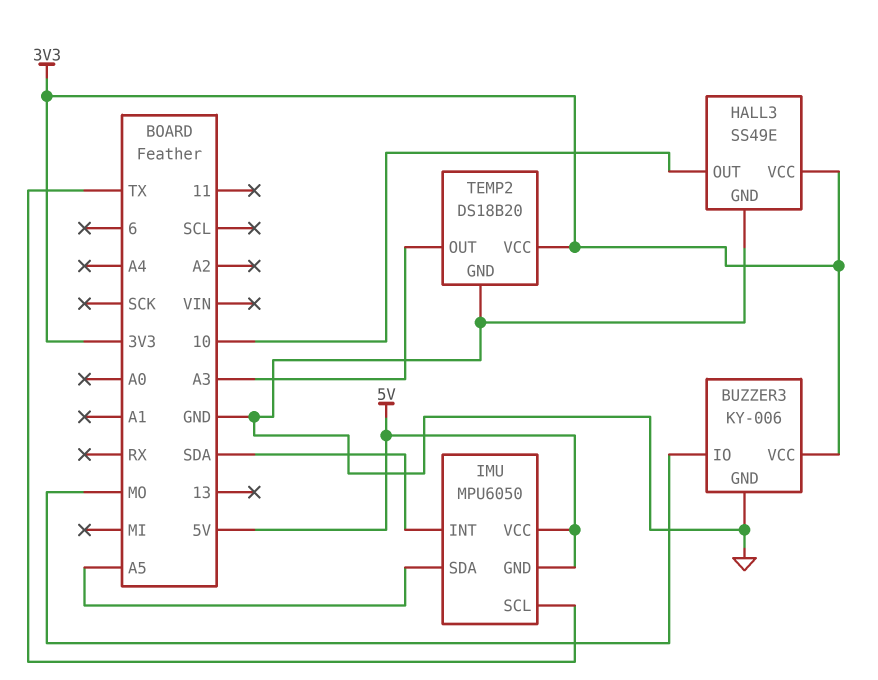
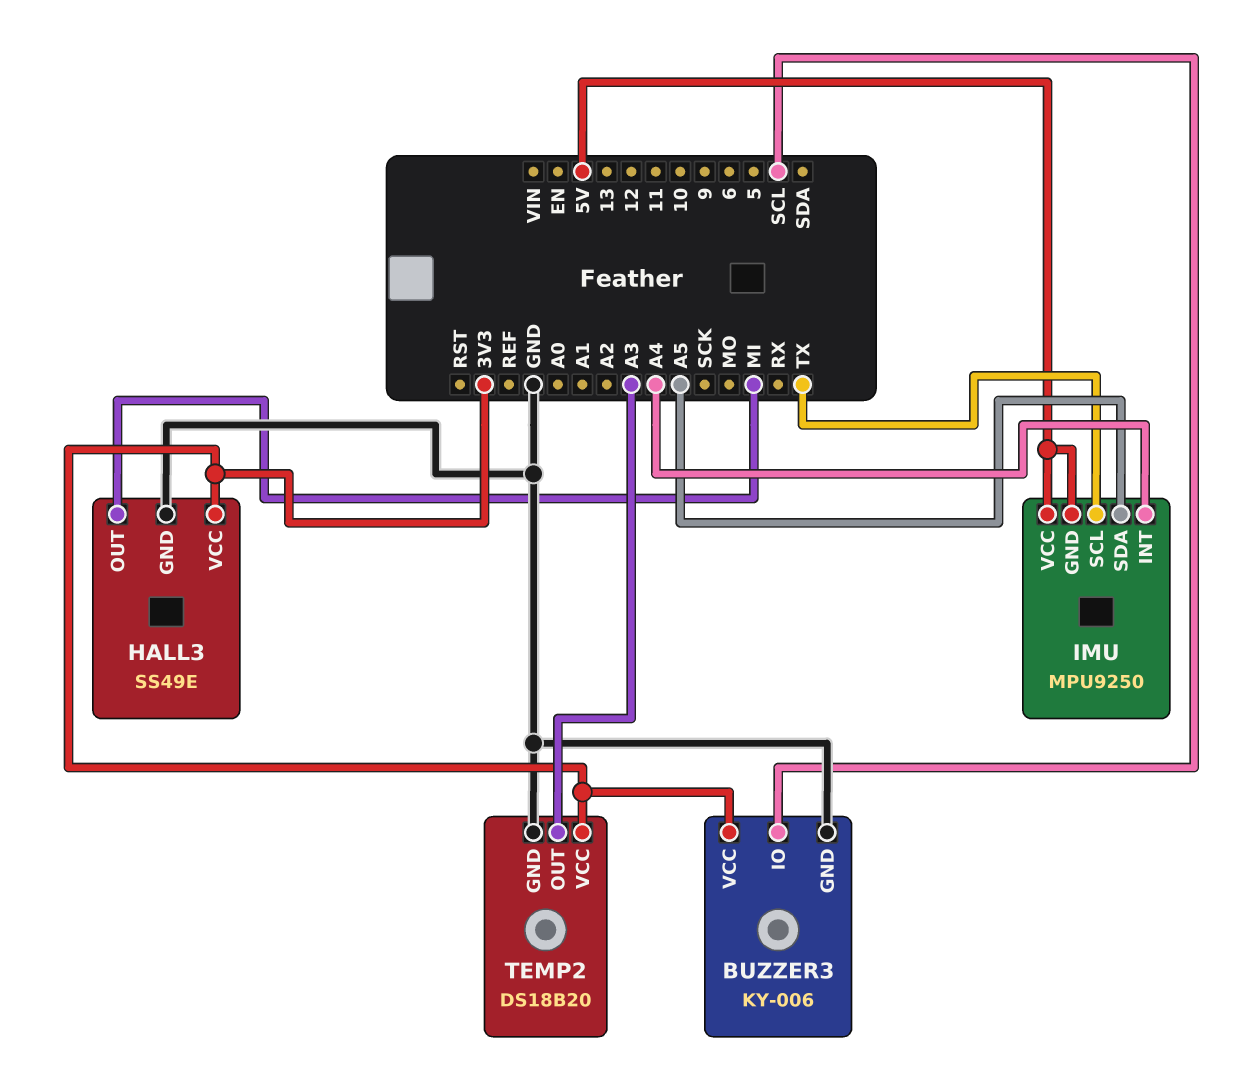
BUZZER3 pin IO: MO -> SCL
HALL3 pin OUT: 10 -> MI
IMU: MPU6050 -> MPU9250
IMU pin INT: SDA -> A4

